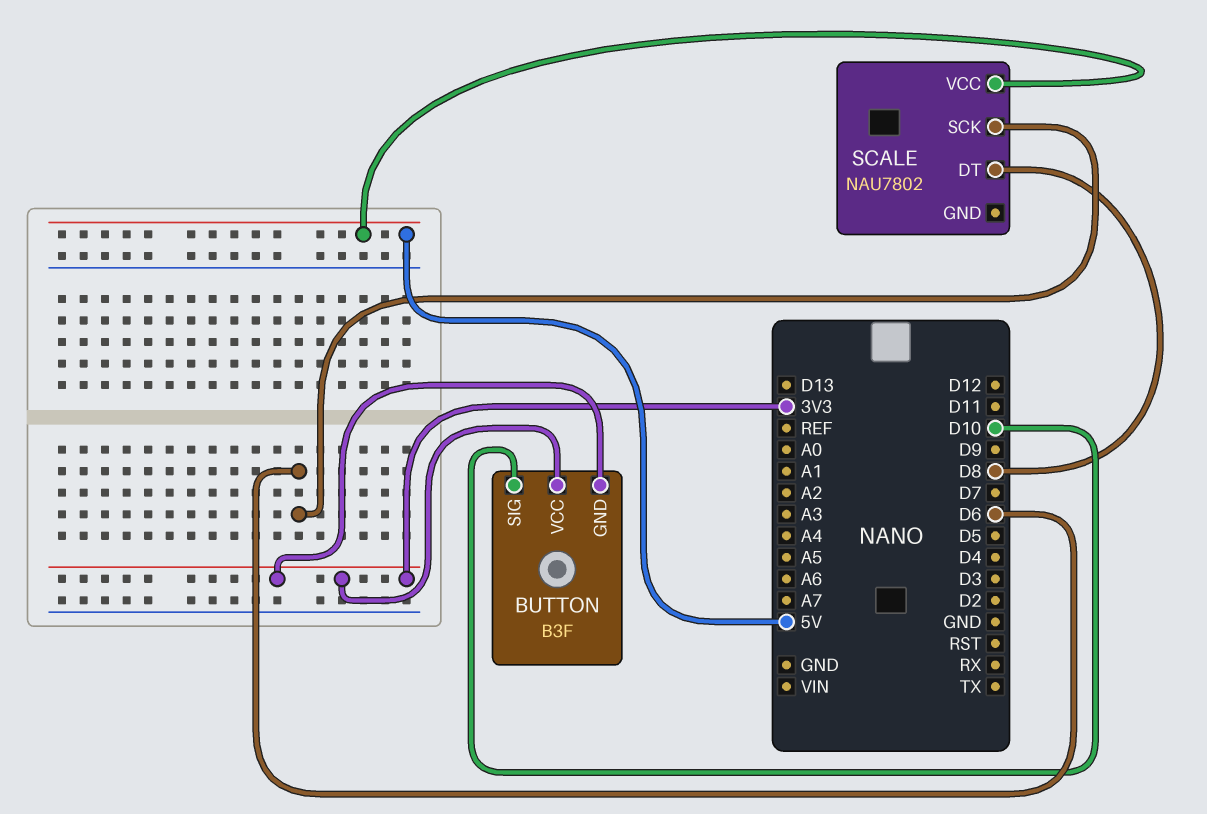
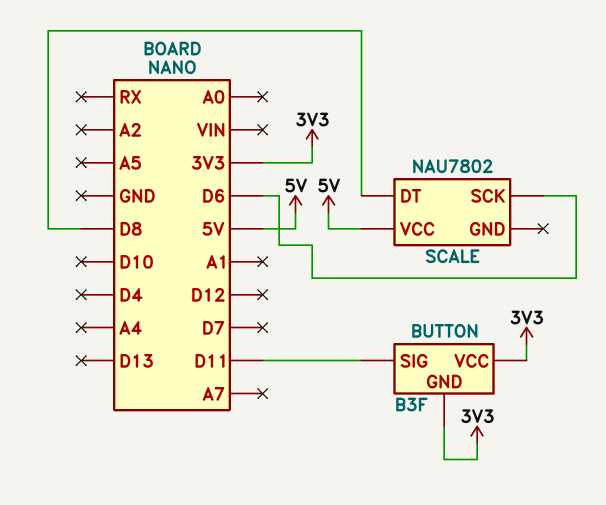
BUTTON pin SIG: D10 -> D11

